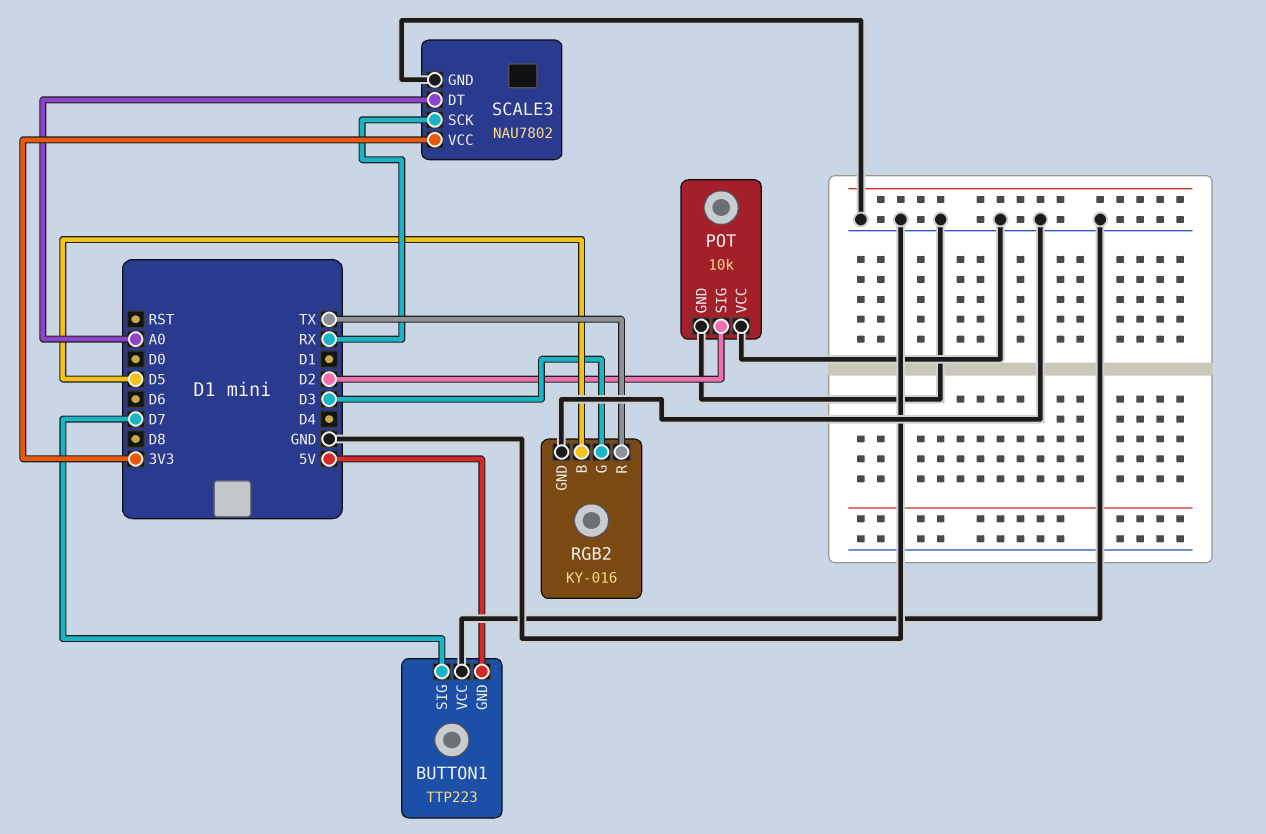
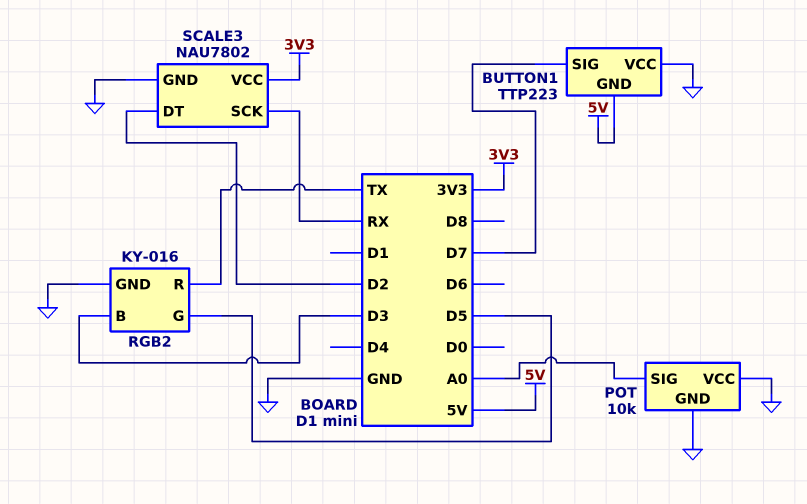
POT pin SIG: D2 -> A0
RGB2 pin B: D5 -> D3
RGB2 pin G: D3 -> D5
SCALE3 pin DT: A0 -> D2

